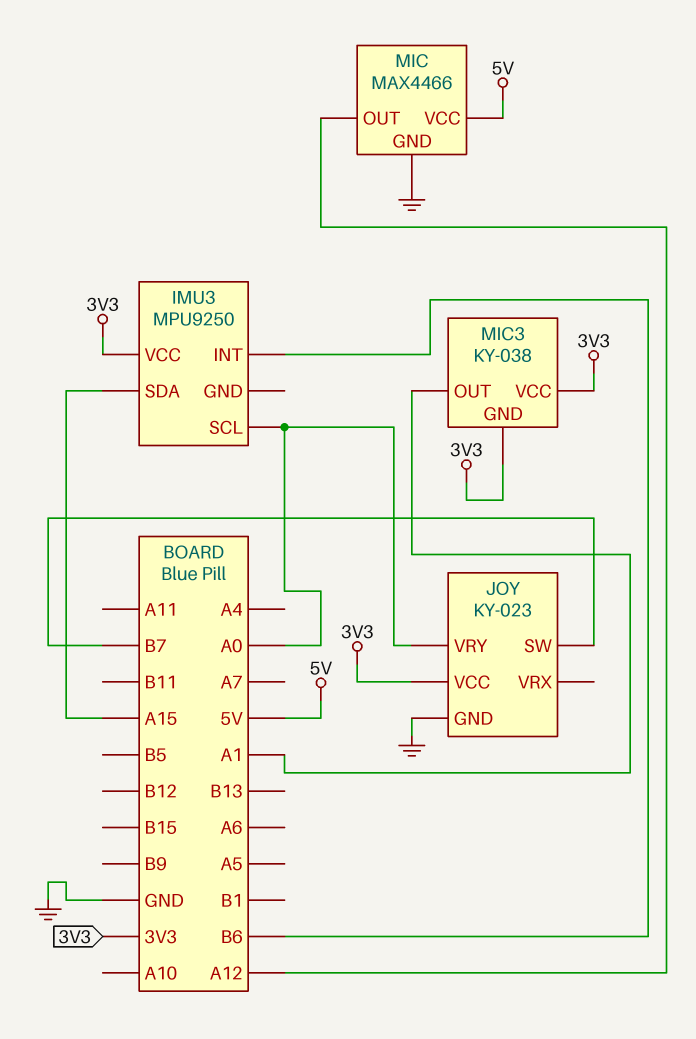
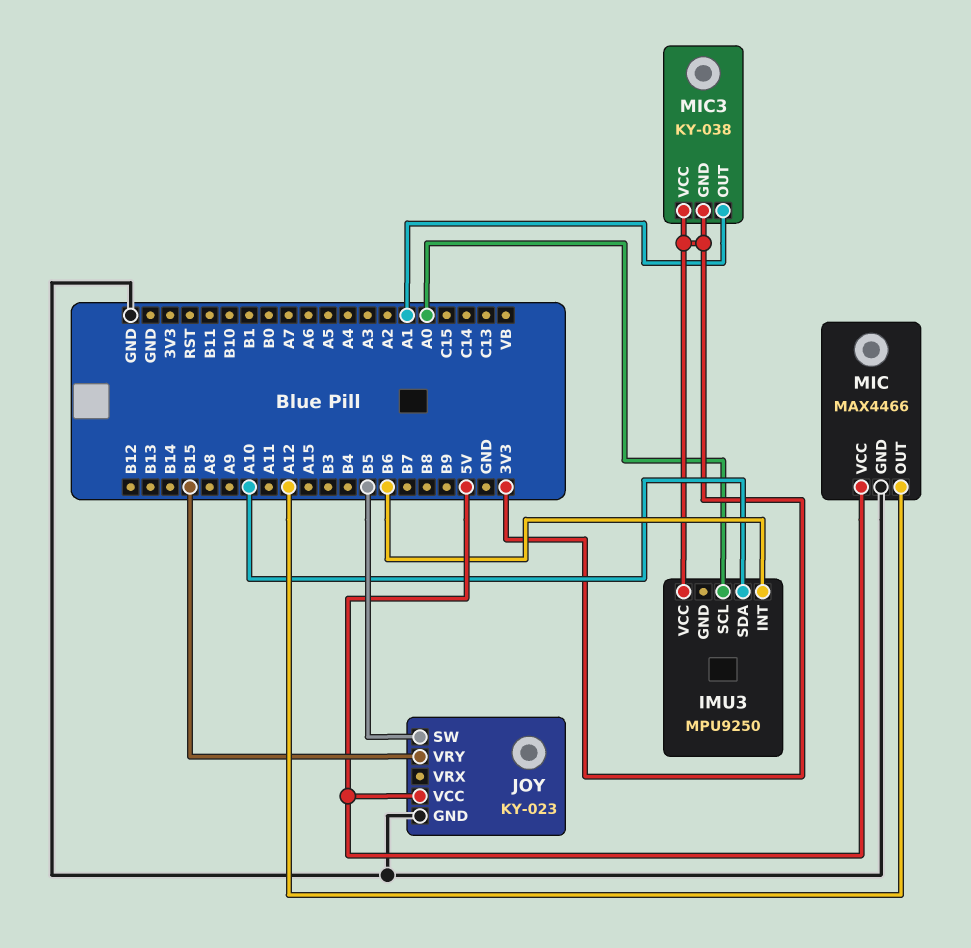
IMU3 pin SDA: A15 -> A10
JOY pin SW: B7 -> B5
JOY pin VCC: 3V3 -> 5V
JOY pin VRY: A0 -> B15

